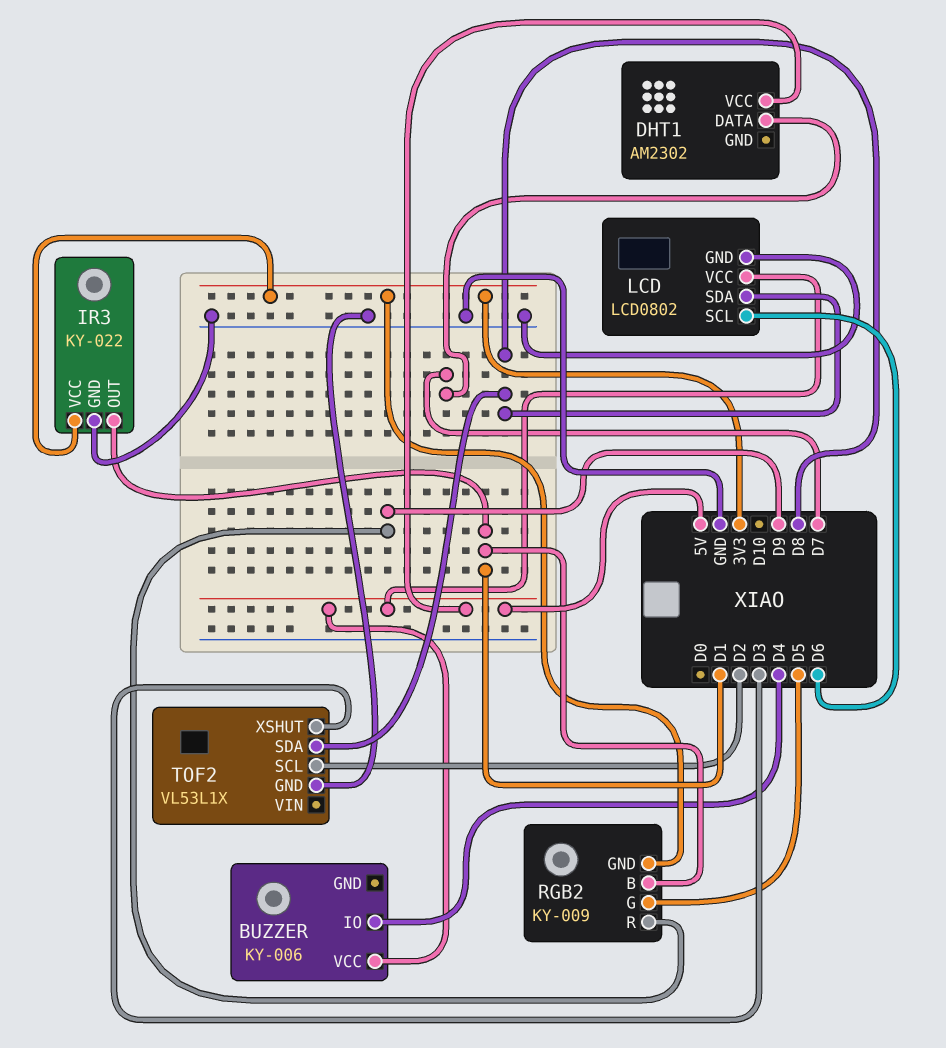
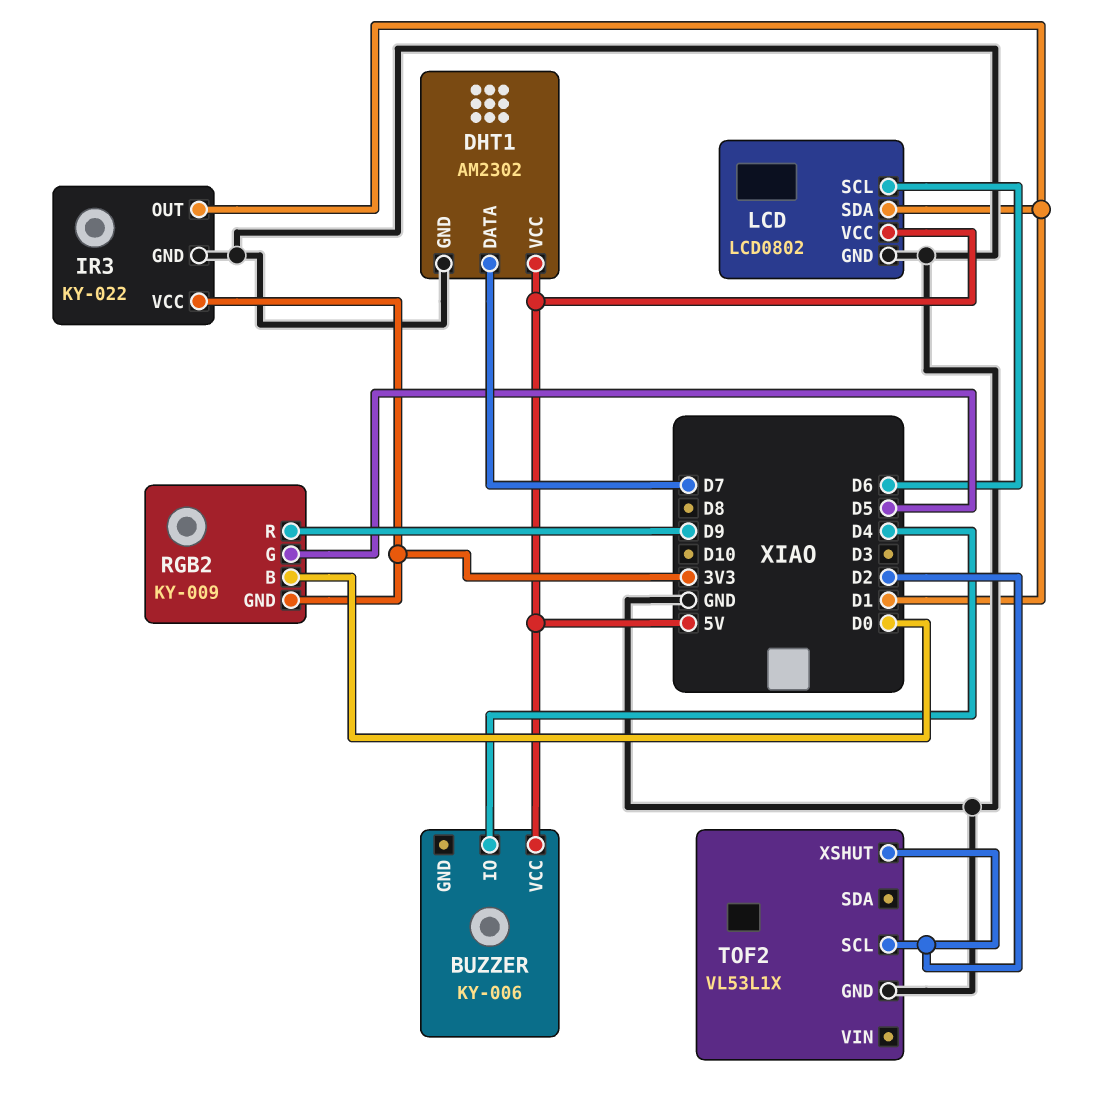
DHT1 pin GND: none -> GND
LCD pin SDA: D8 -> D1
RGB2 pin B: D1 -> D0
TOF2 pin SDA: D8 -> none
TOF2 pin XSHUT: D3 -> D2

